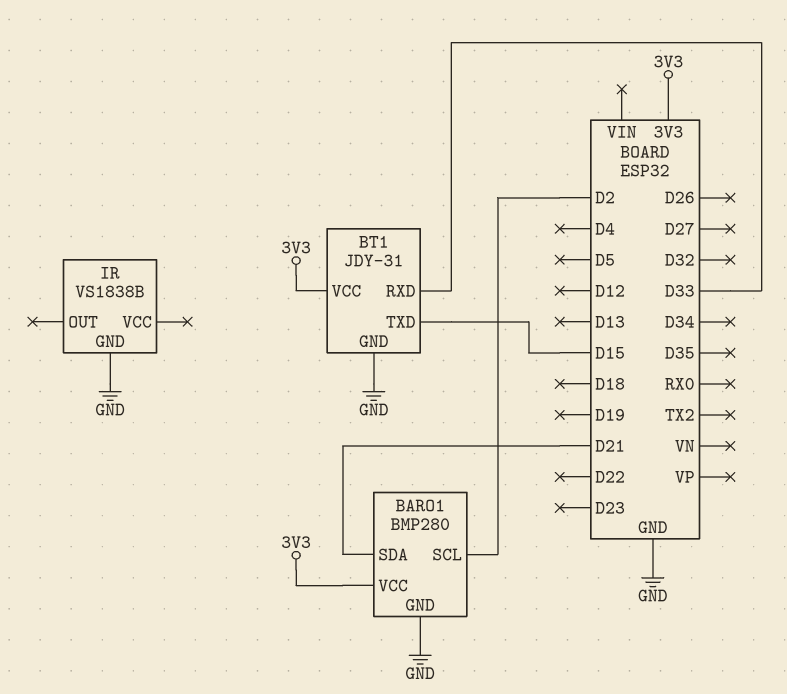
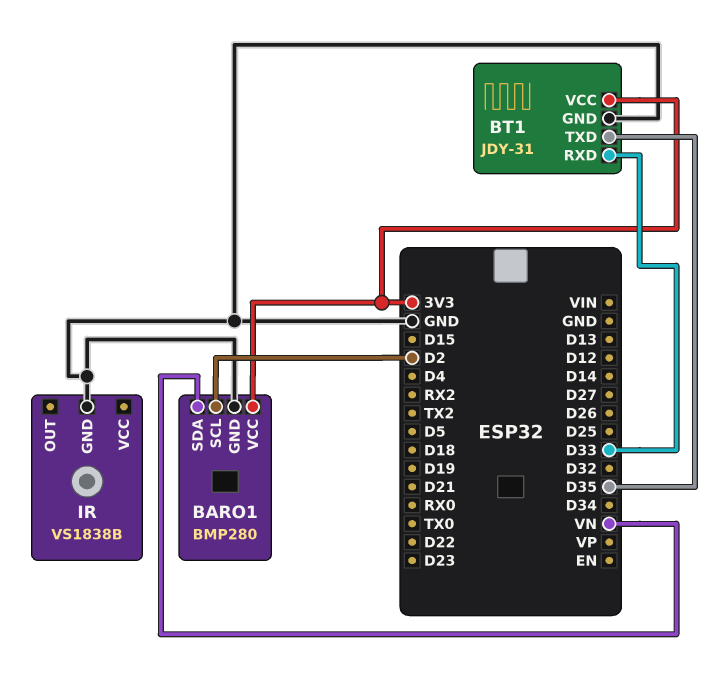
BARO1 pin SDA: D21 -> VN
BT1 pin TXD: D15 -> D35

